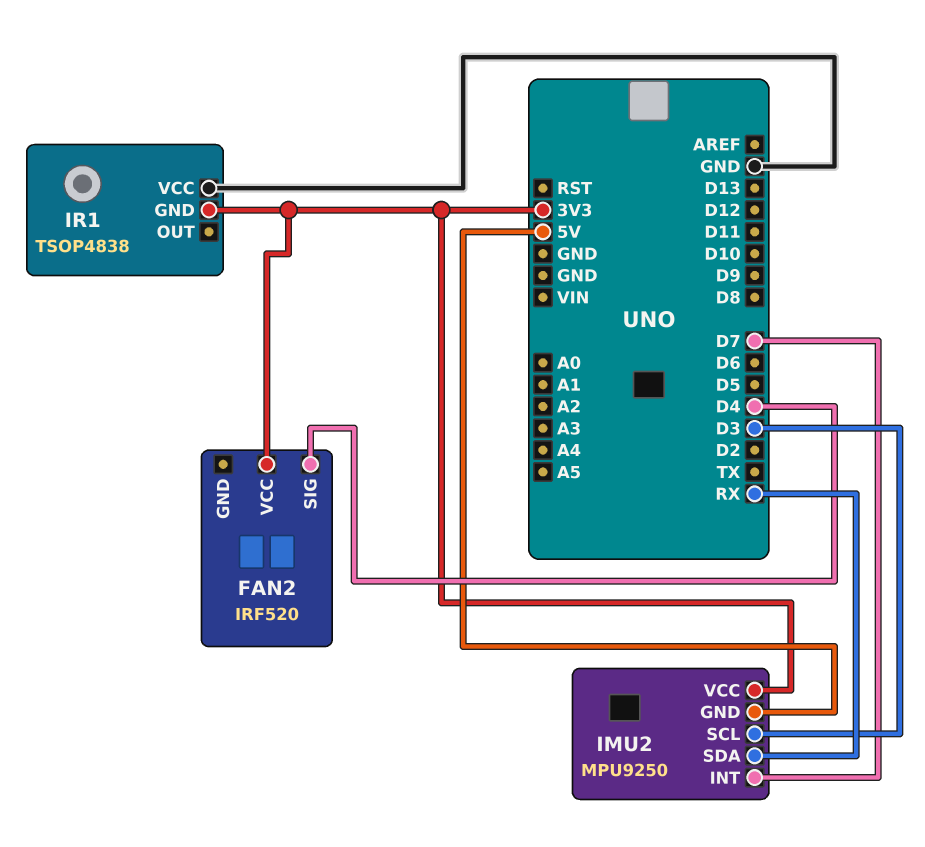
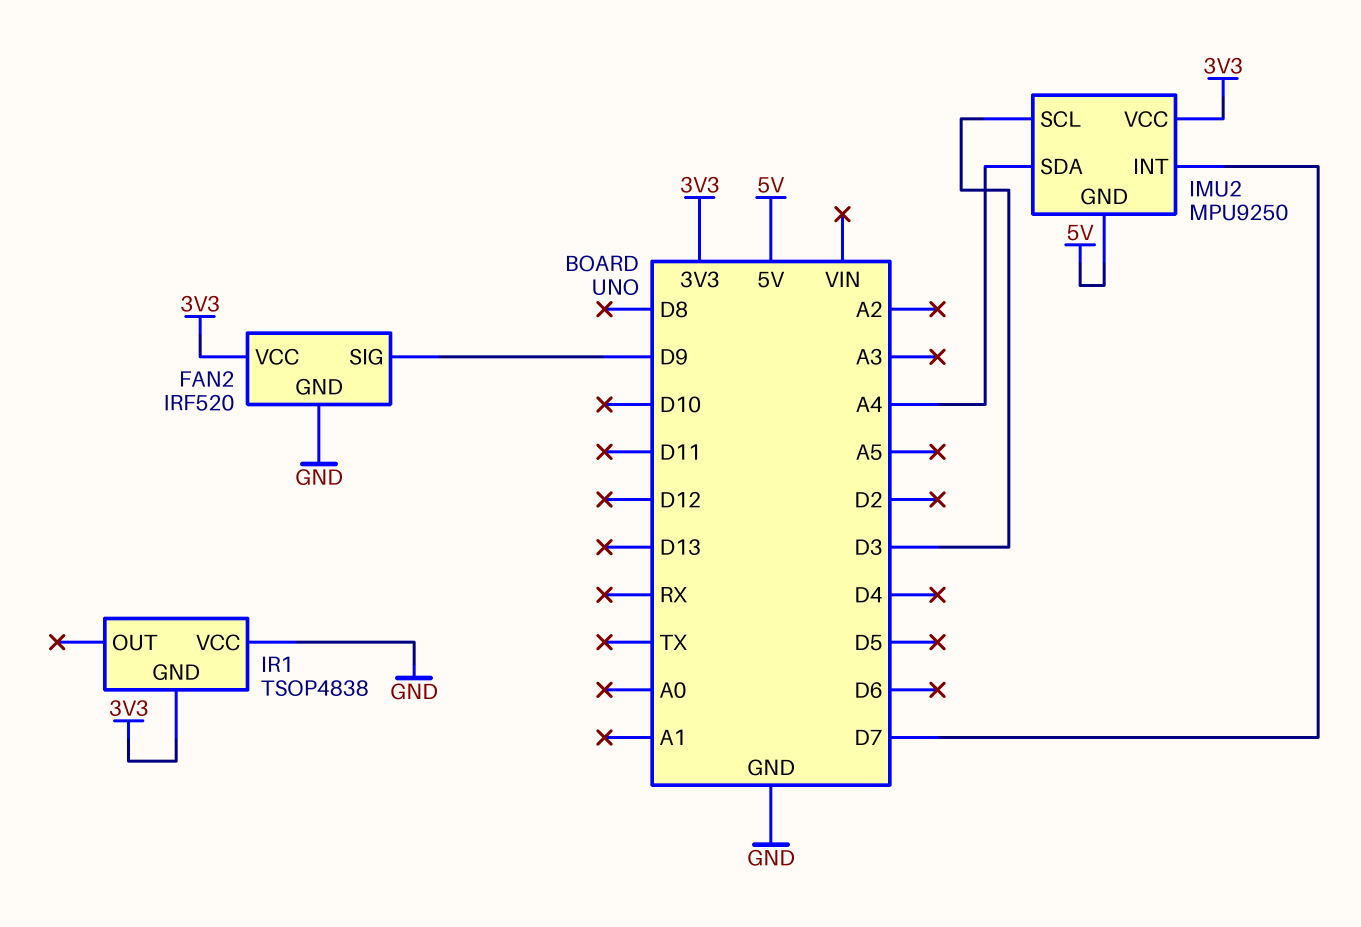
FAN2 pin GND: none -> GND
FAN2 pin SIG: D4 -> D9
IMU2 pin SDA: RX -> A4

